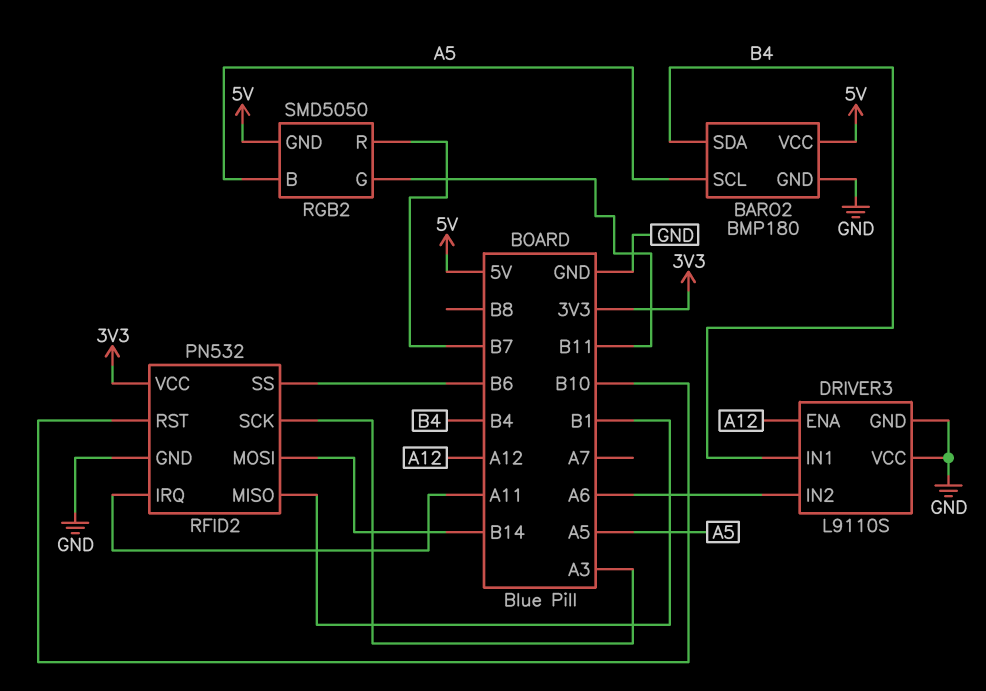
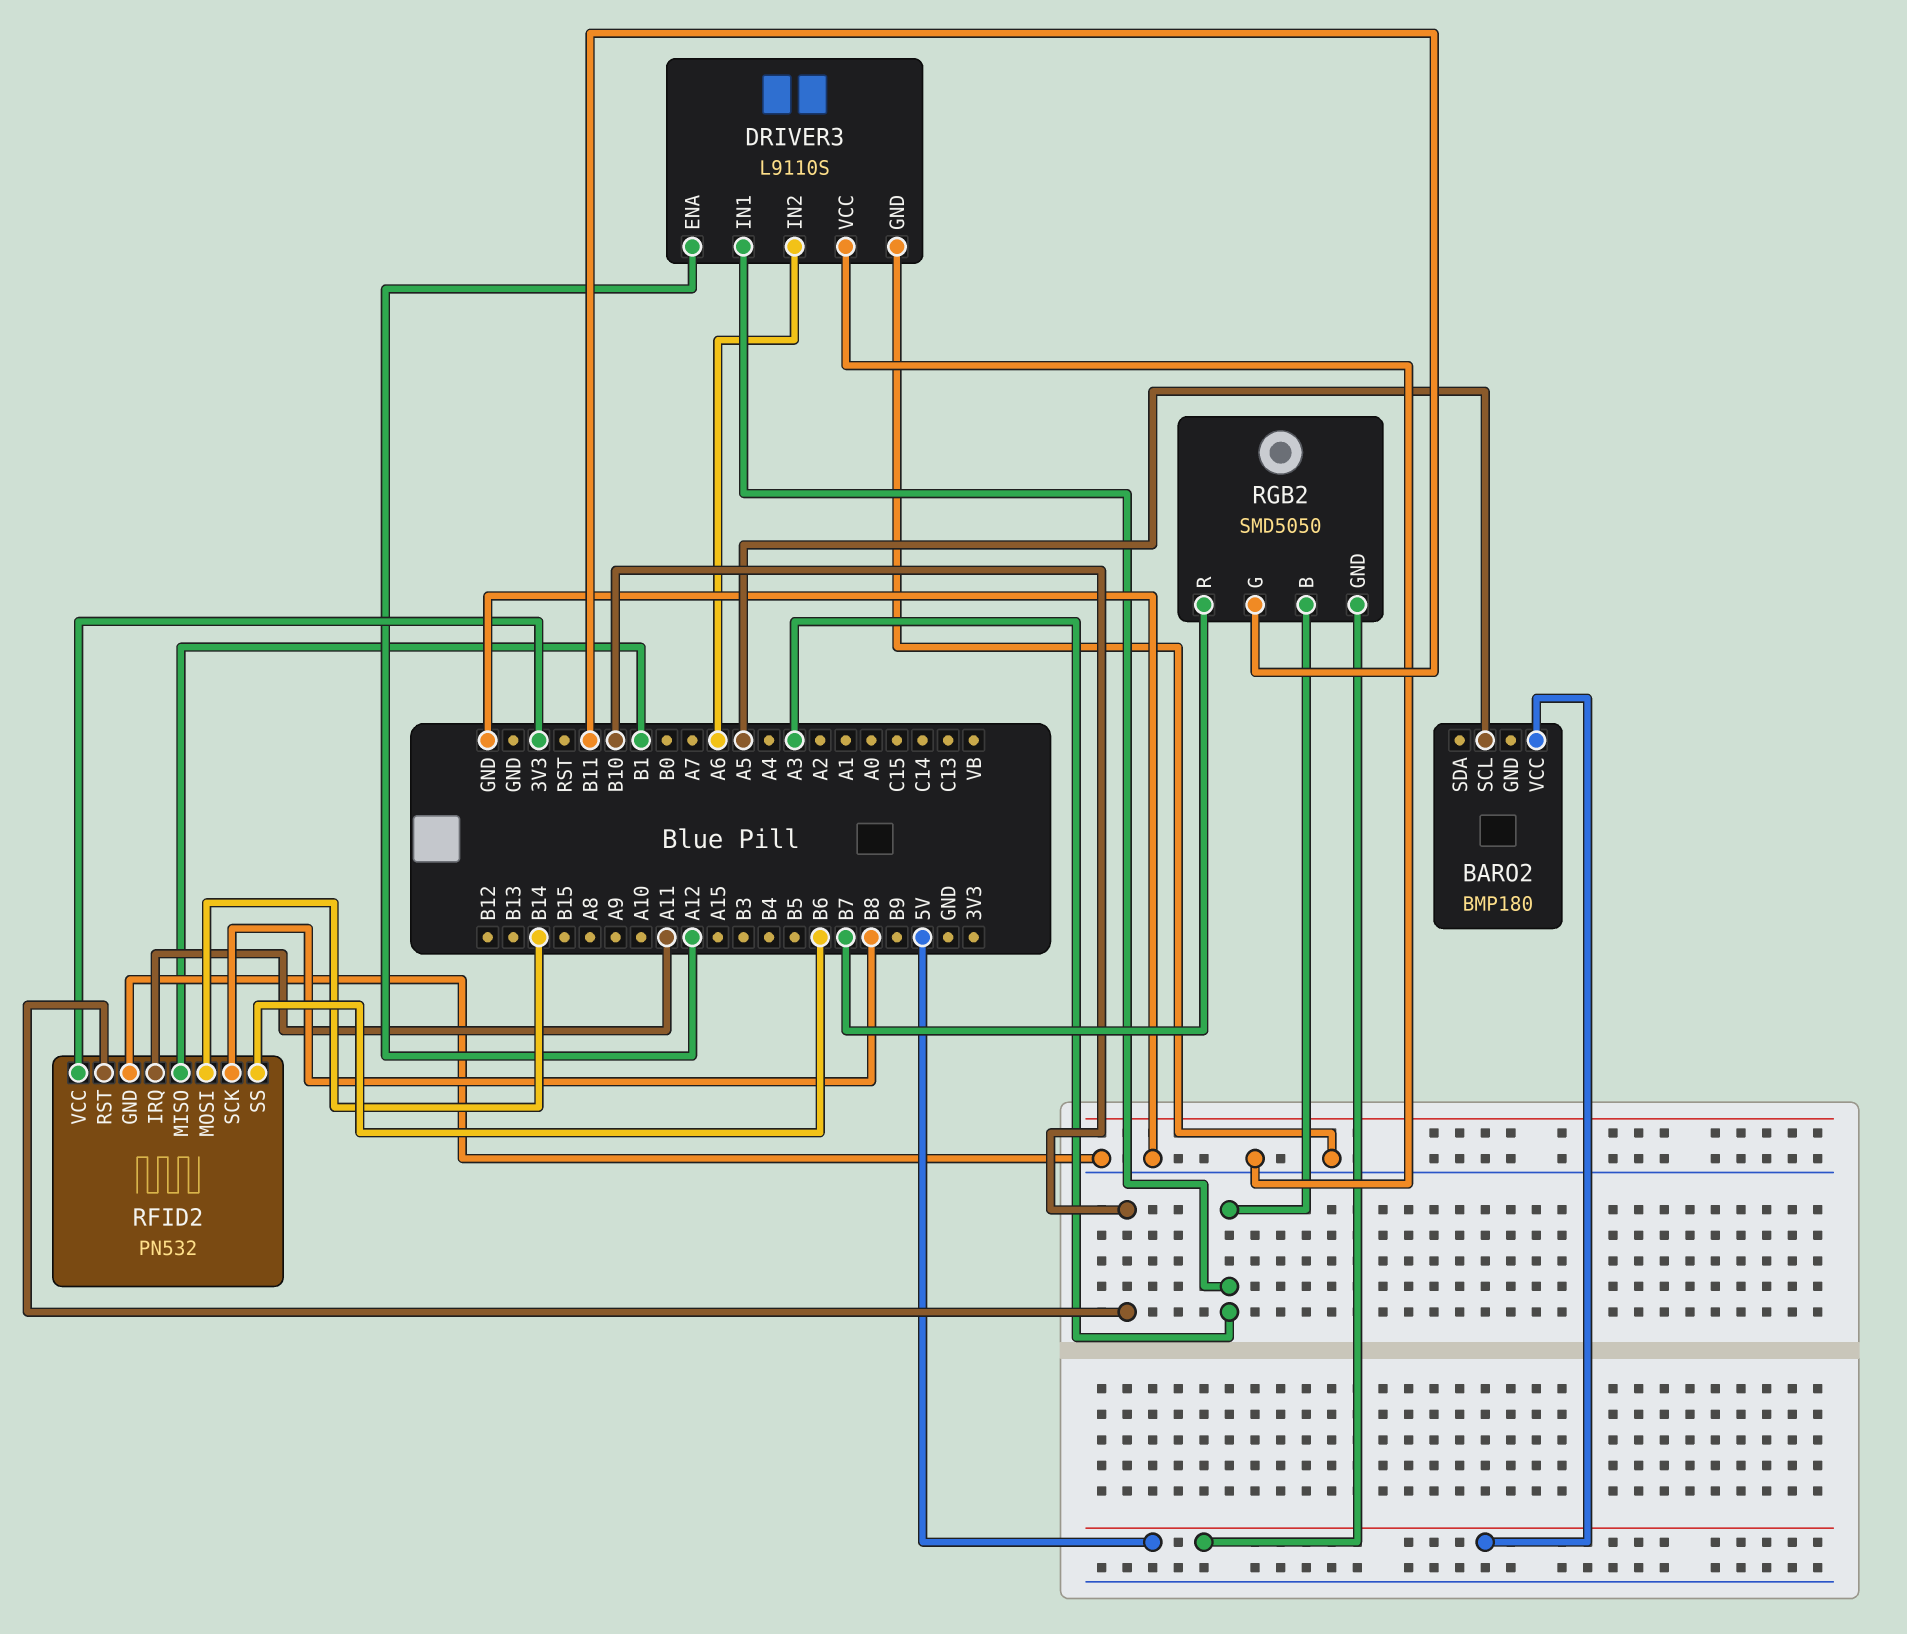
BARO2 pin GND: GND -> none
BARO2 pin SDA: B4 -> none
DRIVER3 pin IN1: B4 -> A3
RFID2 pin SCK: A3 -> B8
RGB2 pin B: A5 -> A3

